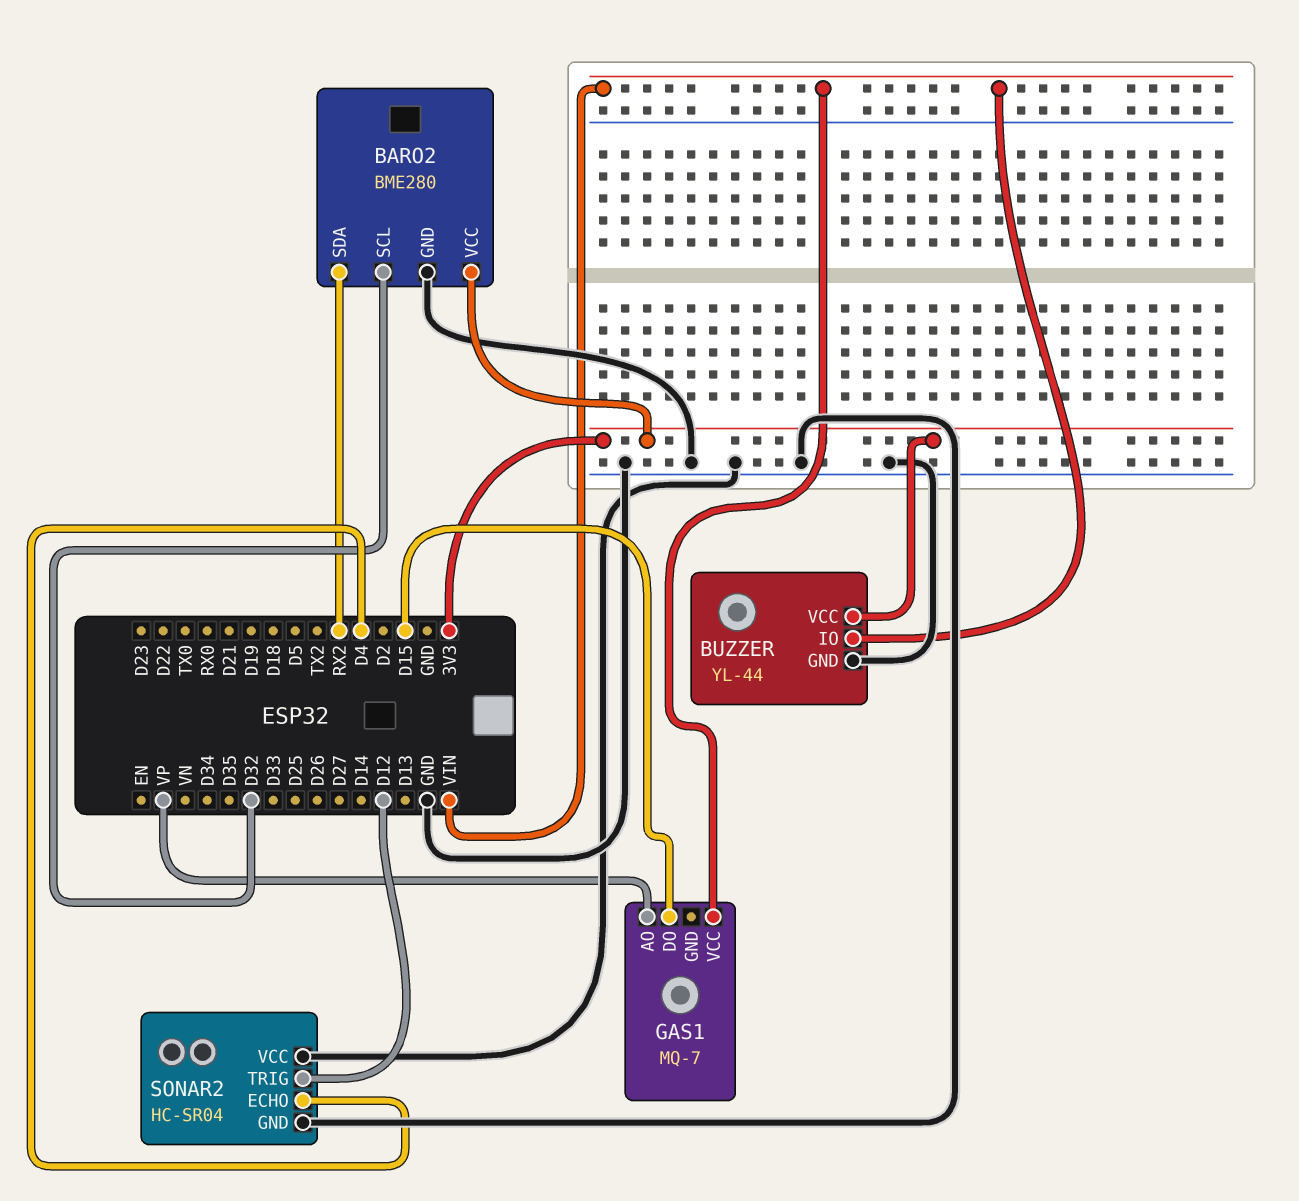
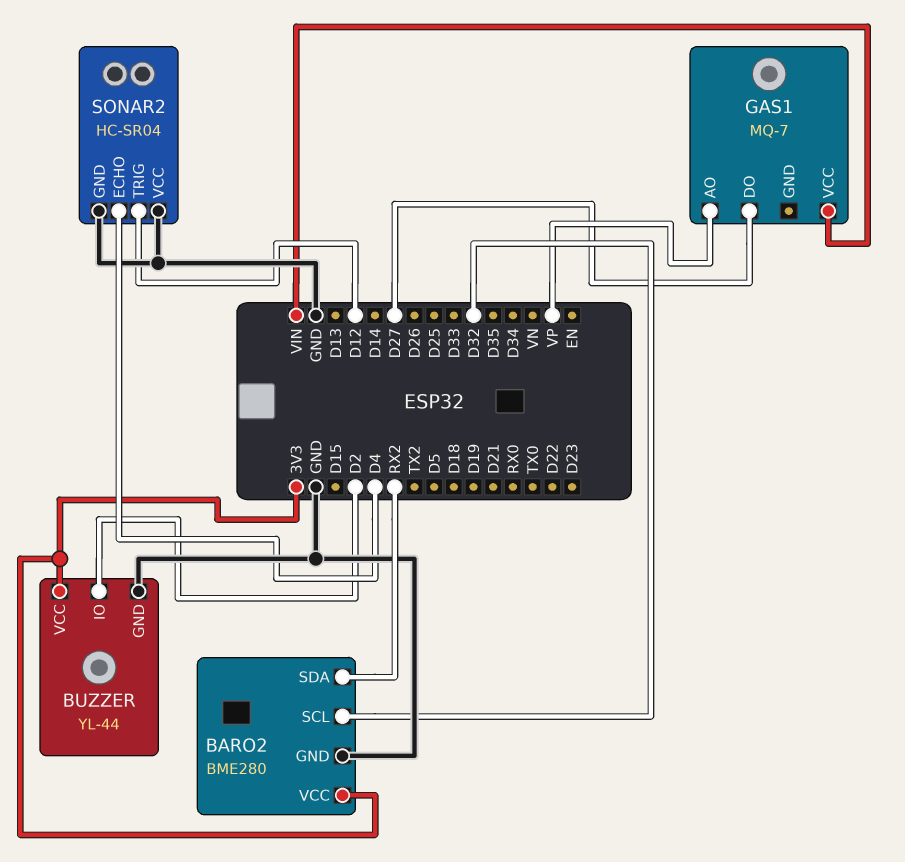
BUZZER pin IO: VIN -> D2
GAS1 pin DO: D15 -> D27

